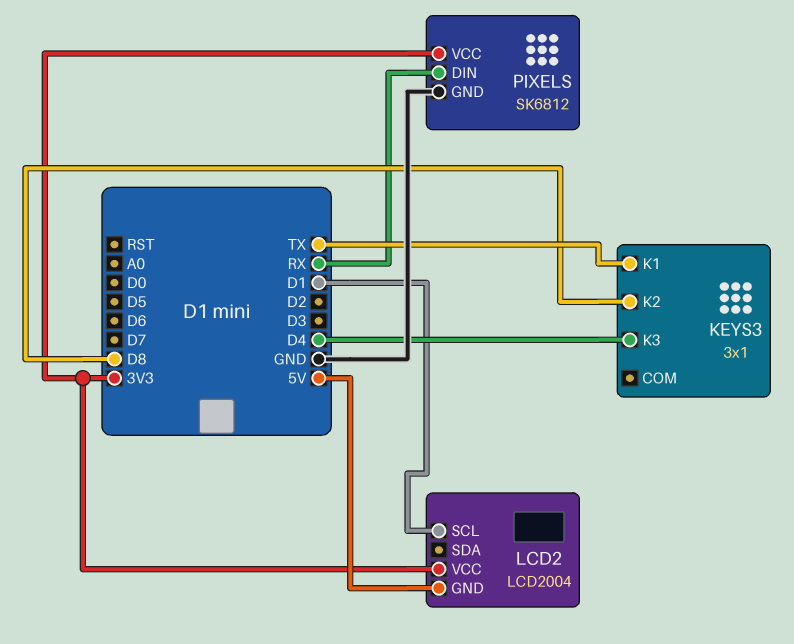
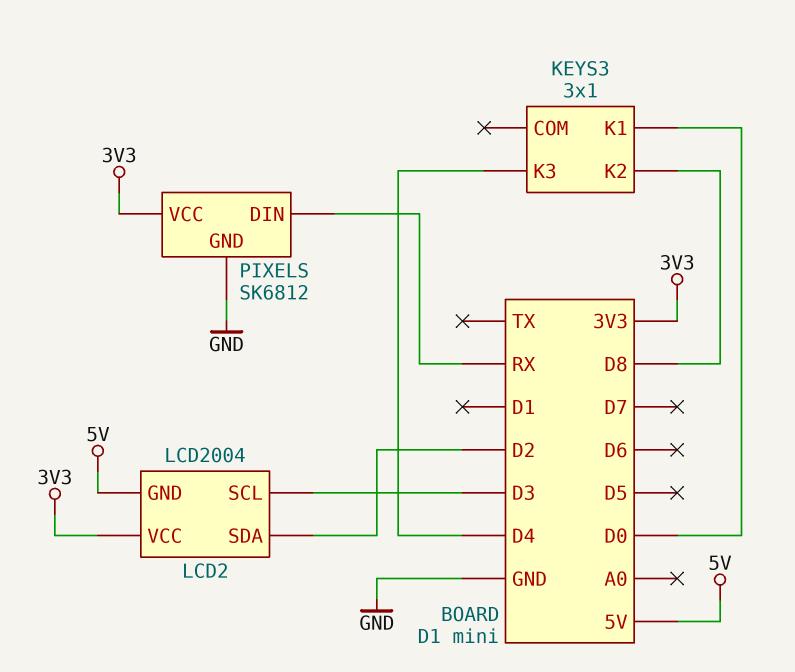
KEYS3 pin K1: TX -> D0
LCD2 pin SCL: D1 -> D3
LCD2 pin SDA: none -> D2

